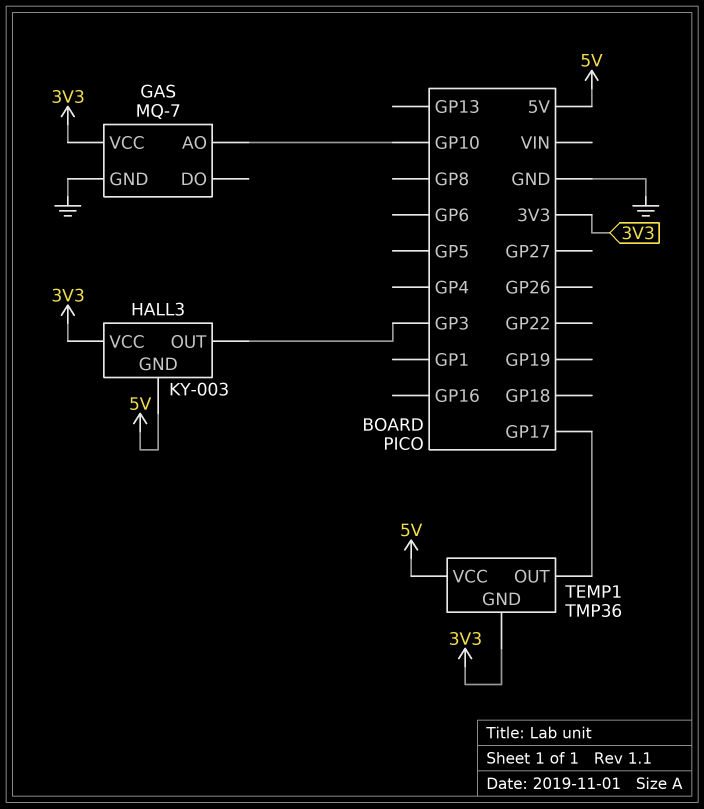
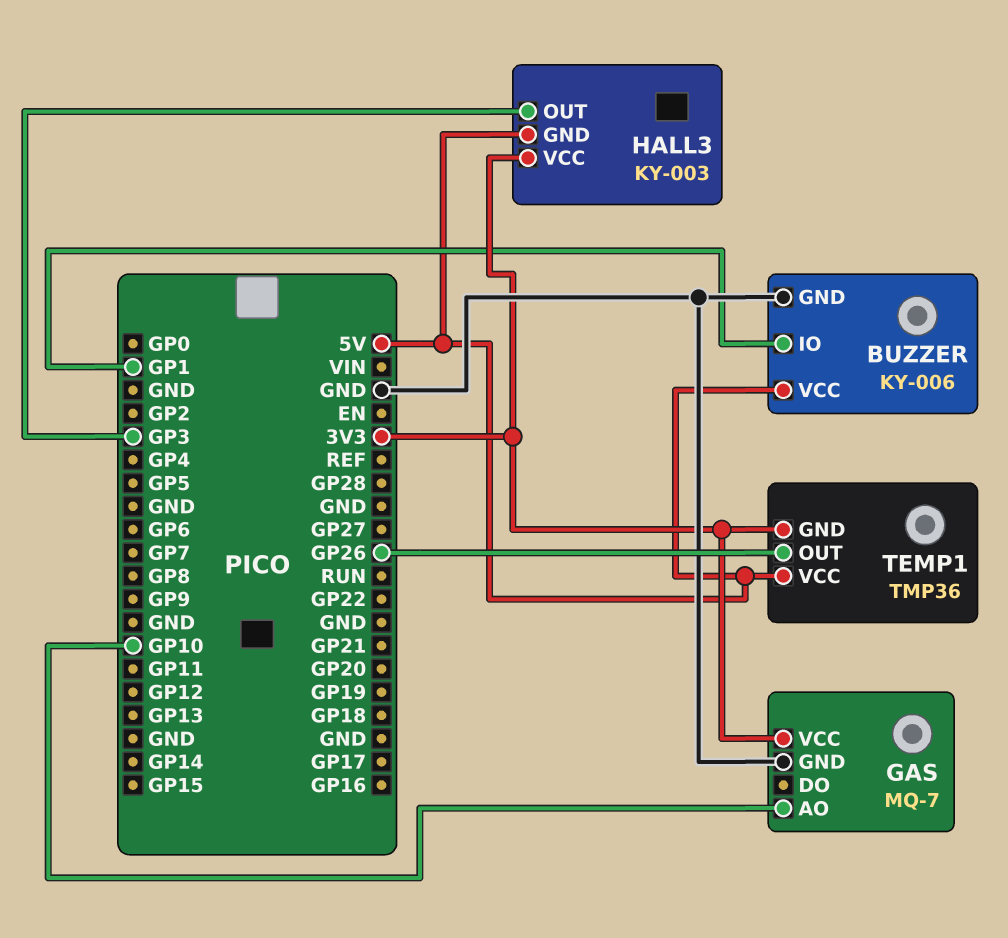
BUZZER: none -> KY-006
BUZZER pin GND: none -> GND
BUZZER pin IO: none -> GP1
BUZZER pin VCC: none -> 5V
TEMP1 pin OUT: GP17 -> GP26

